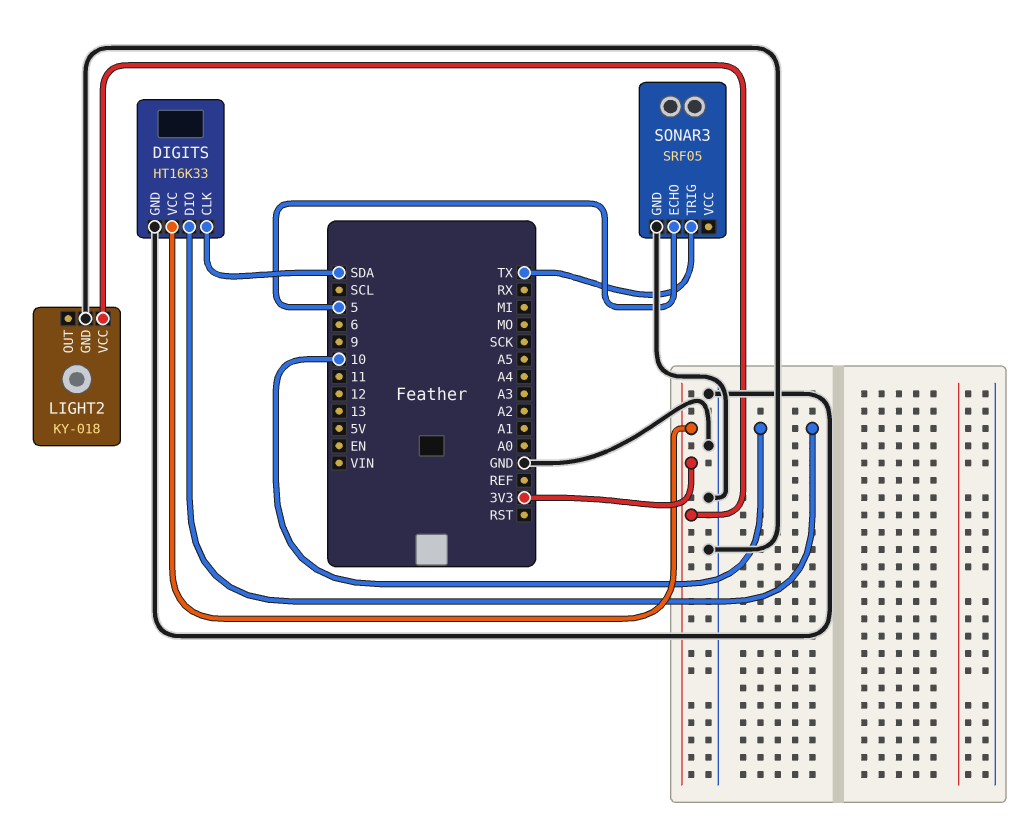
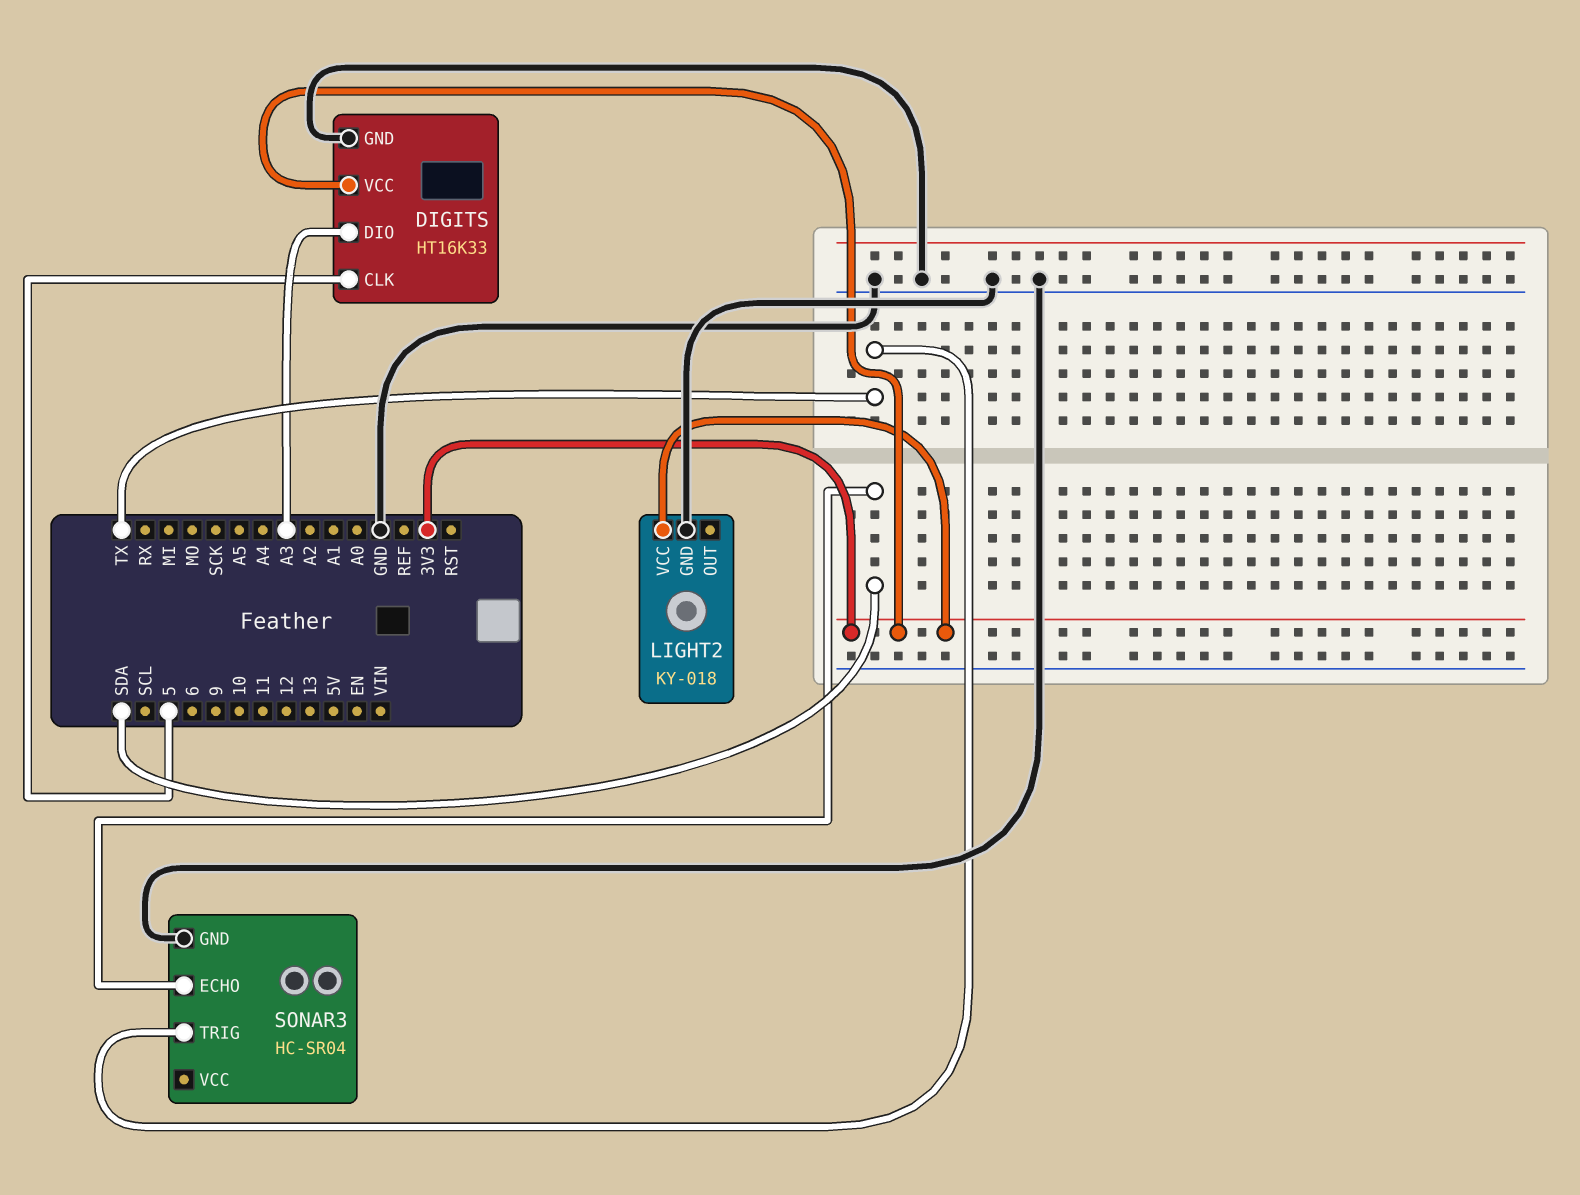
DIGITS pin CLK: SDA -> 5
DIGITS pin DIO: 10 -> A3
SONAR3: SRF05 -> HC-SR04
SONAR3 pin ECHO: 5 -> SDA

